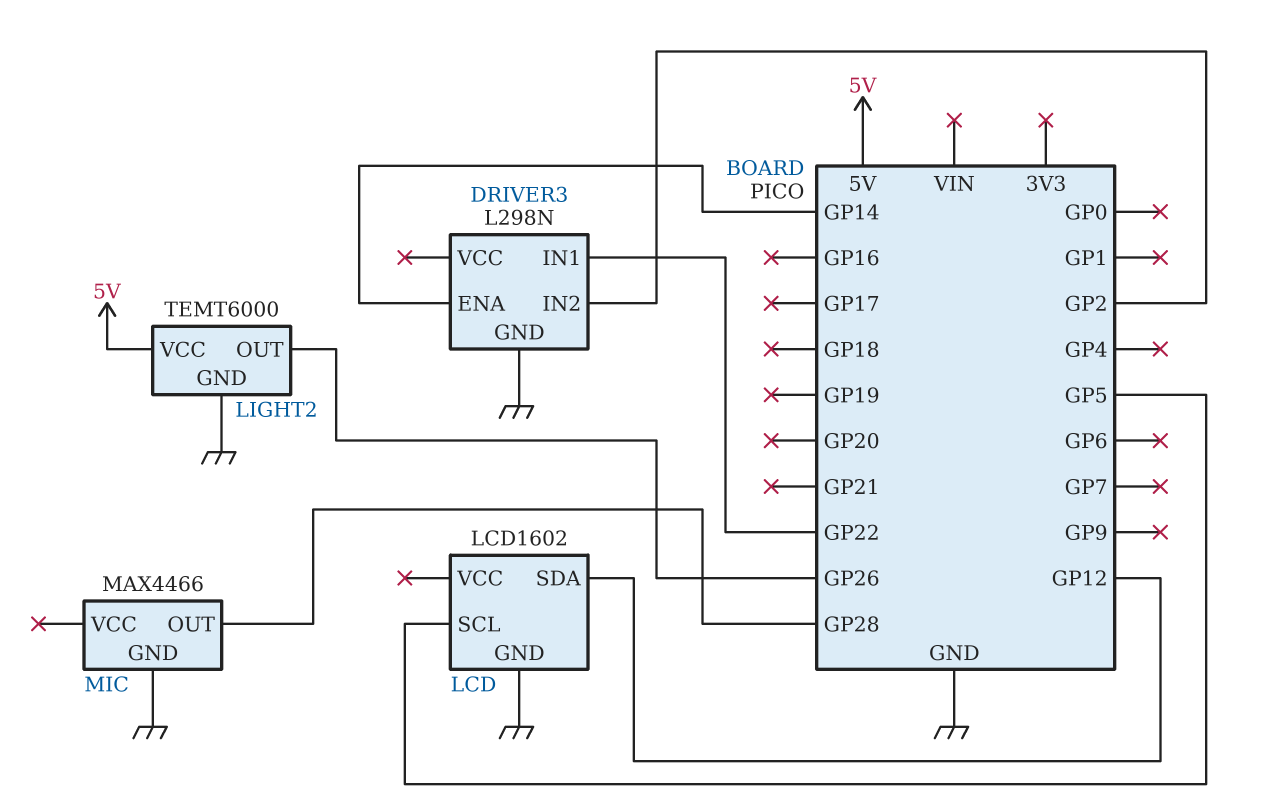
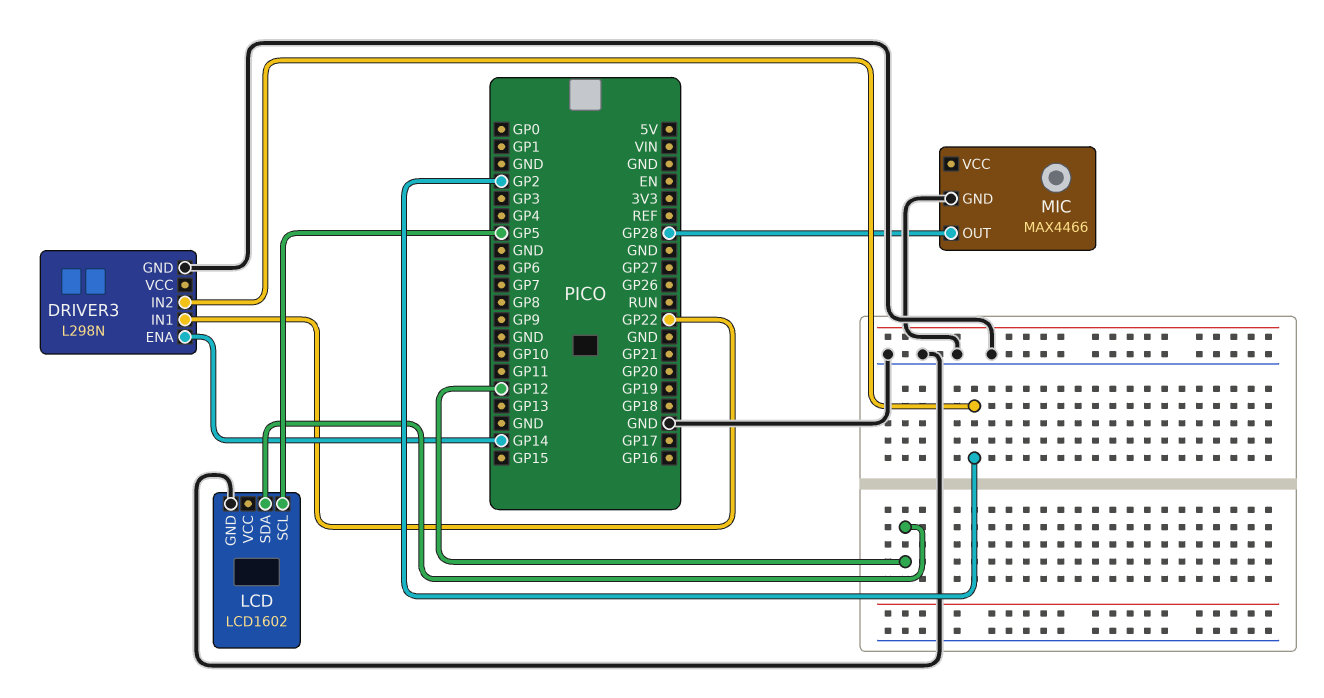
LIGHT2: TEMT6000 -> none
LIGHT2 pin GND: GND -> none
LIGHT2 pin OUT: GP26 -> none
LIGHT2 pin VCC: 5V -> none

